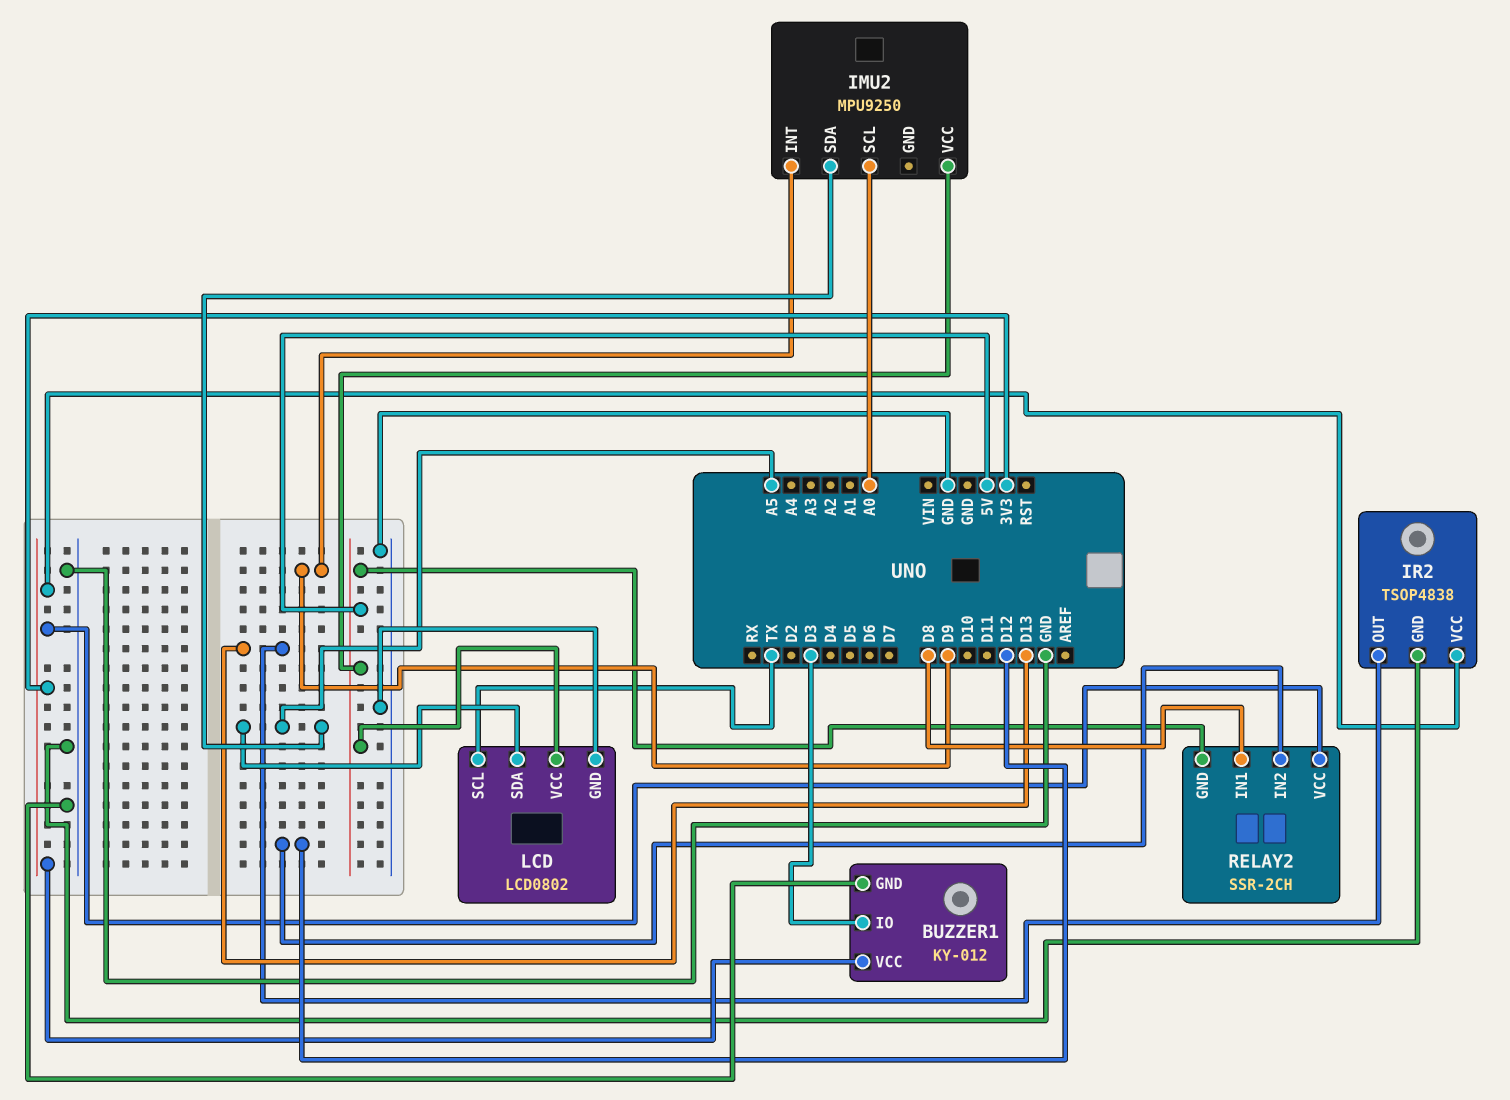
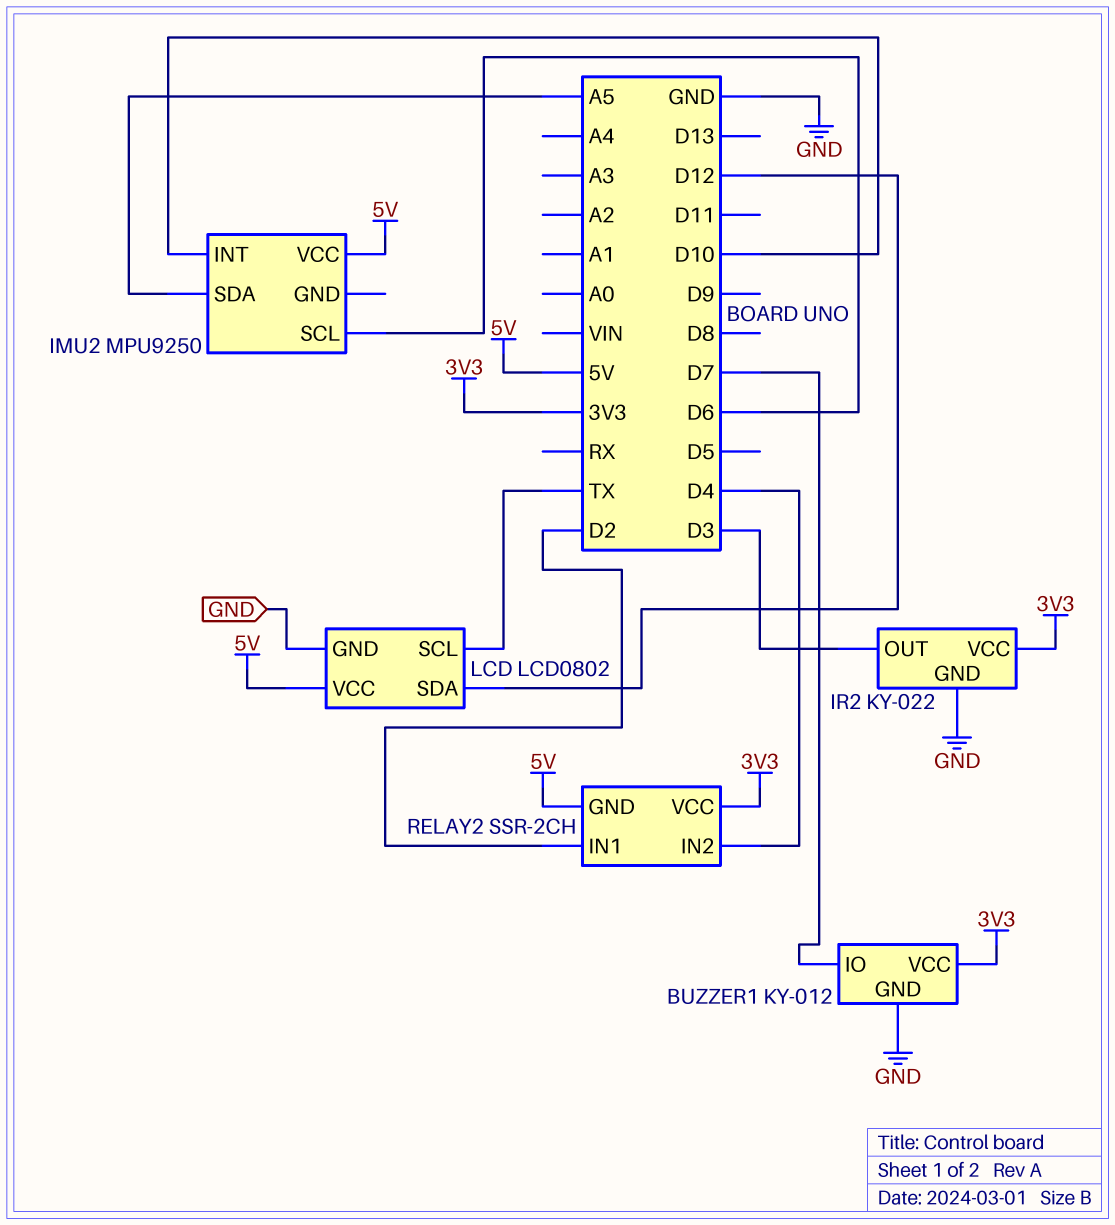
BUZZER1 pin IO: D3 -> D7
IMU2 pin INT: D9 -> D10
IMU2 pin SCL: A0 -> D6
IR2: TSOP4838 -> KY-022
IR2 pin OUT: D13 -> D3
LCD pin SDA: A5 -> D12
RELAY2 pin IN1: D8 -> D2
RELAY2 pin IN2: D12 -> D4

